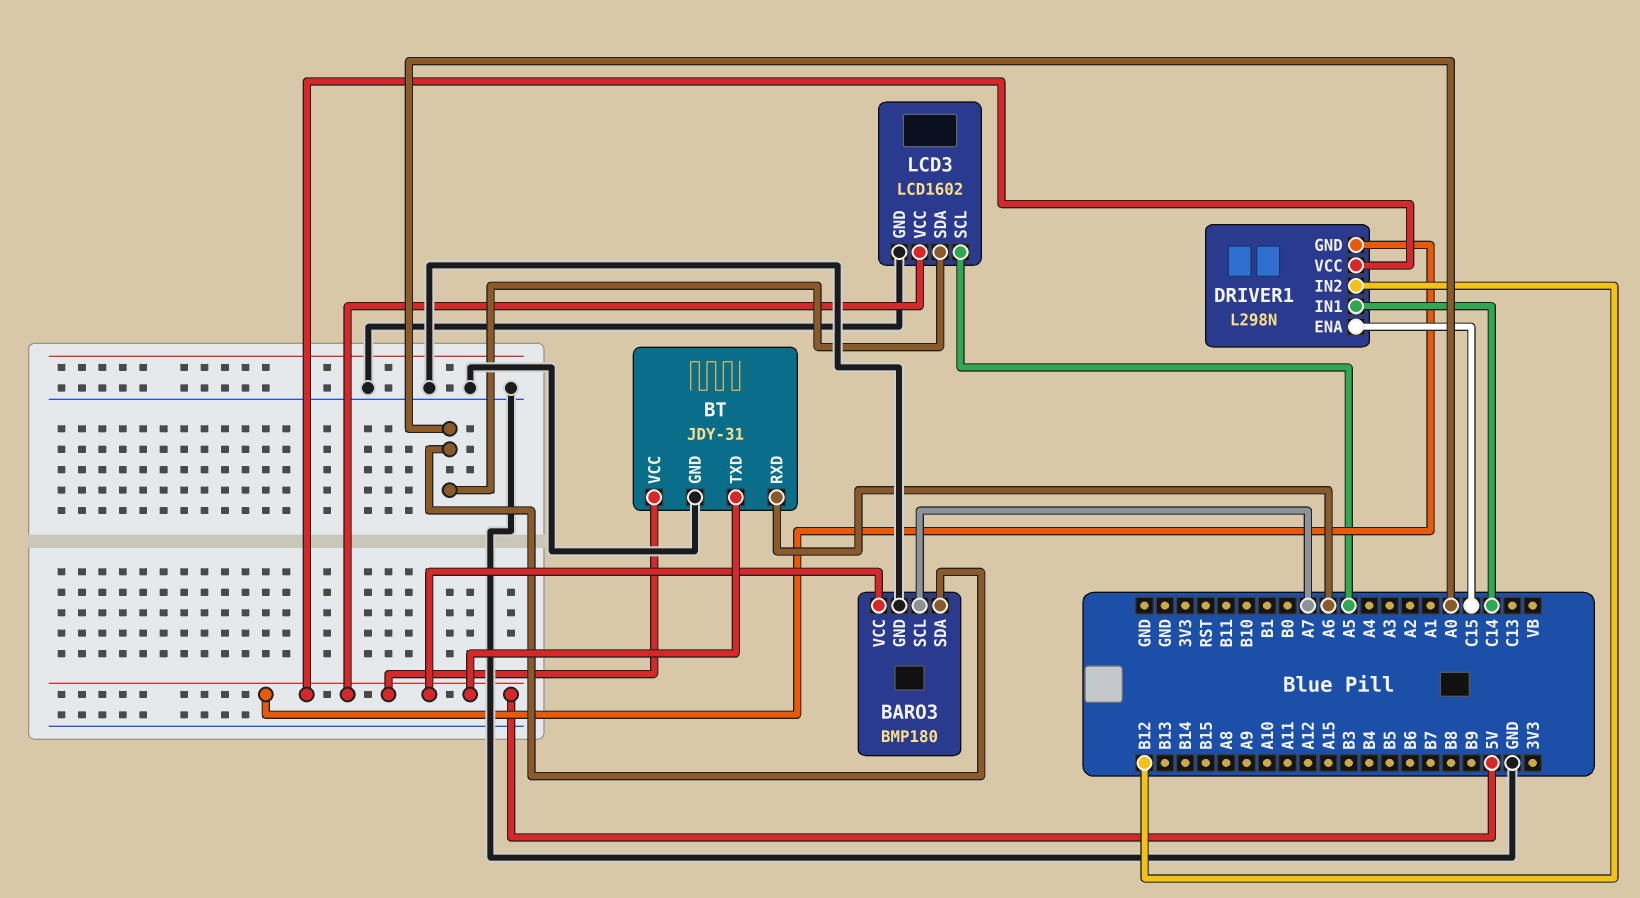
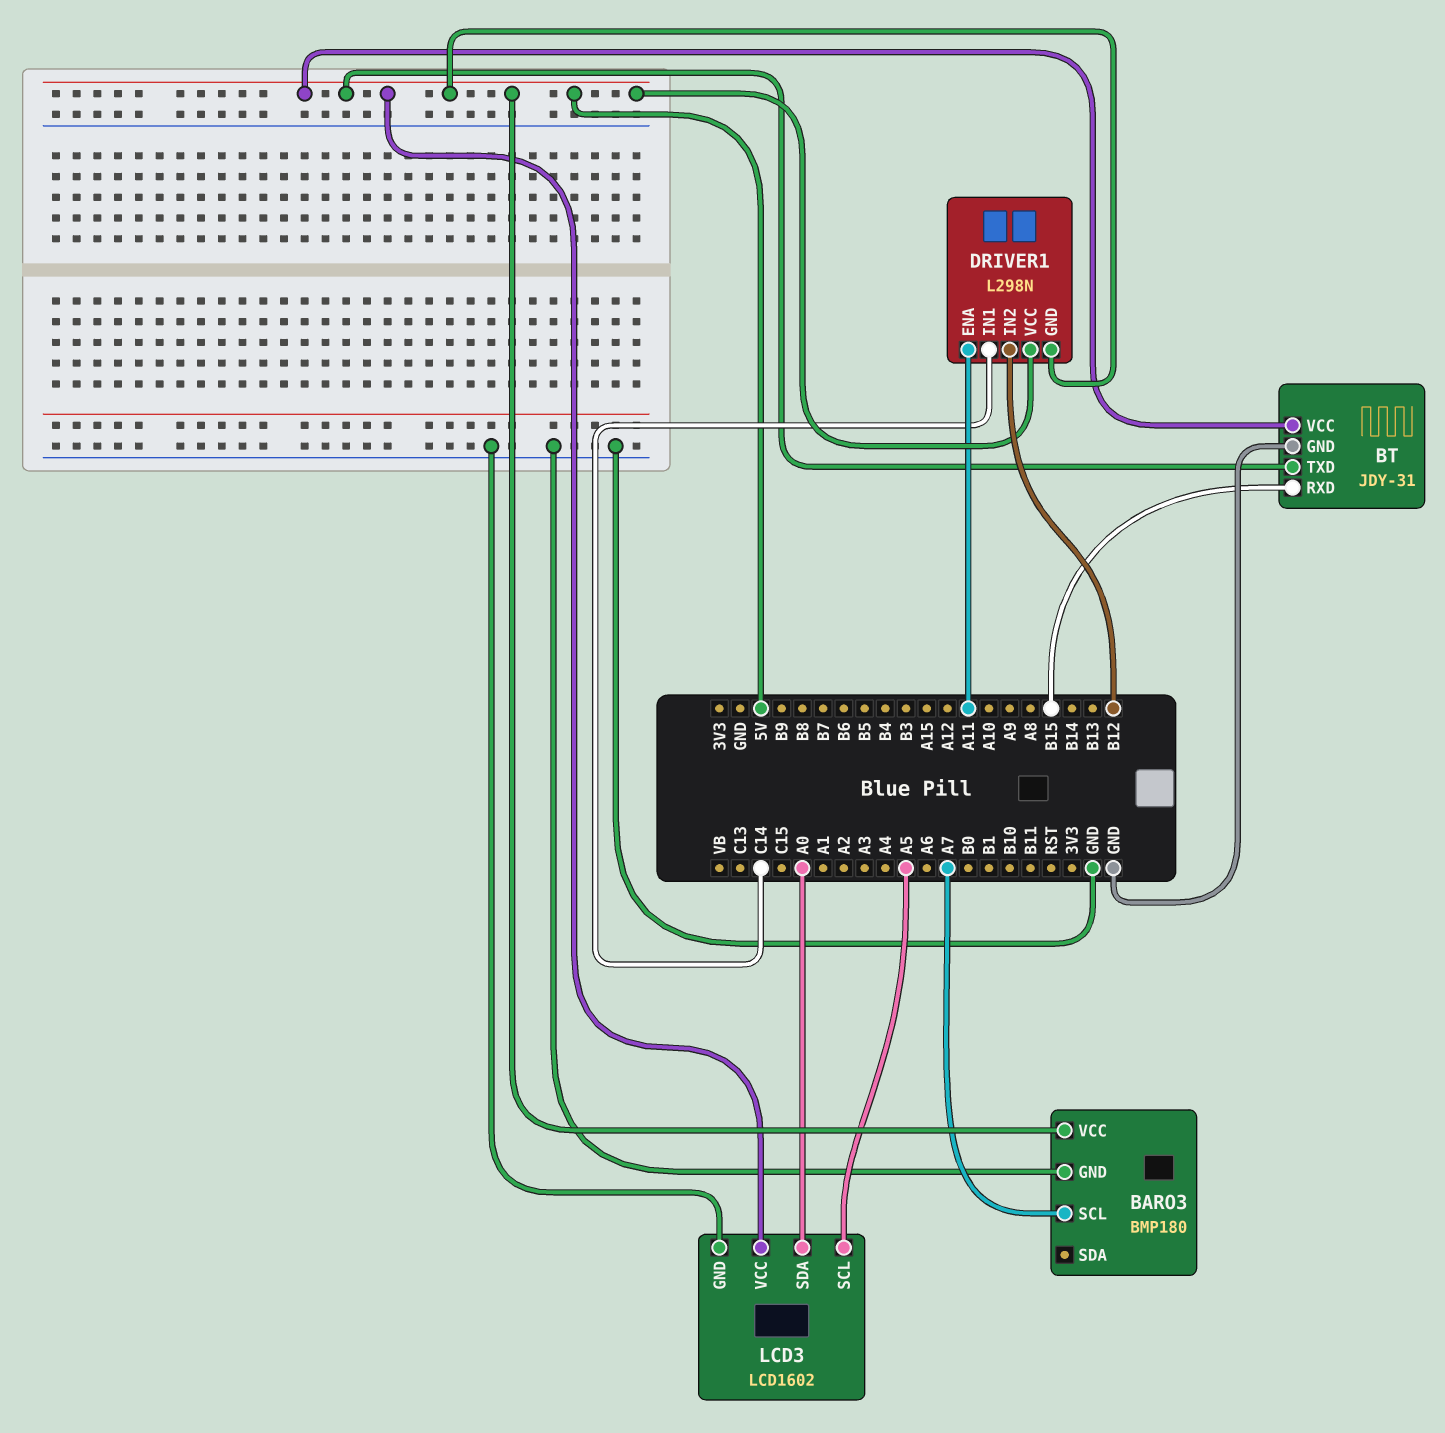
BARO3 pin SDA: A0 -> none
BT pin RXD: A6 -> B15
DRIVER1 pin ENA: C15 -> A11

